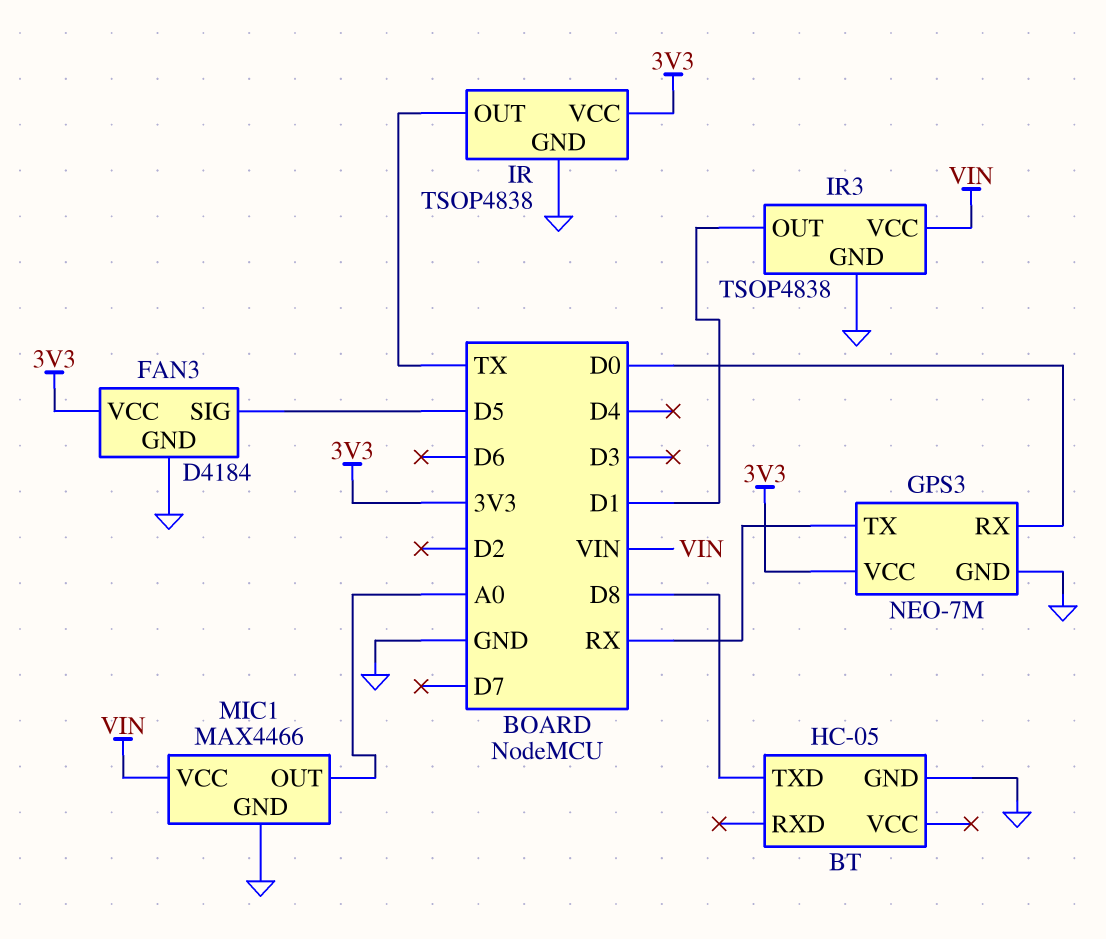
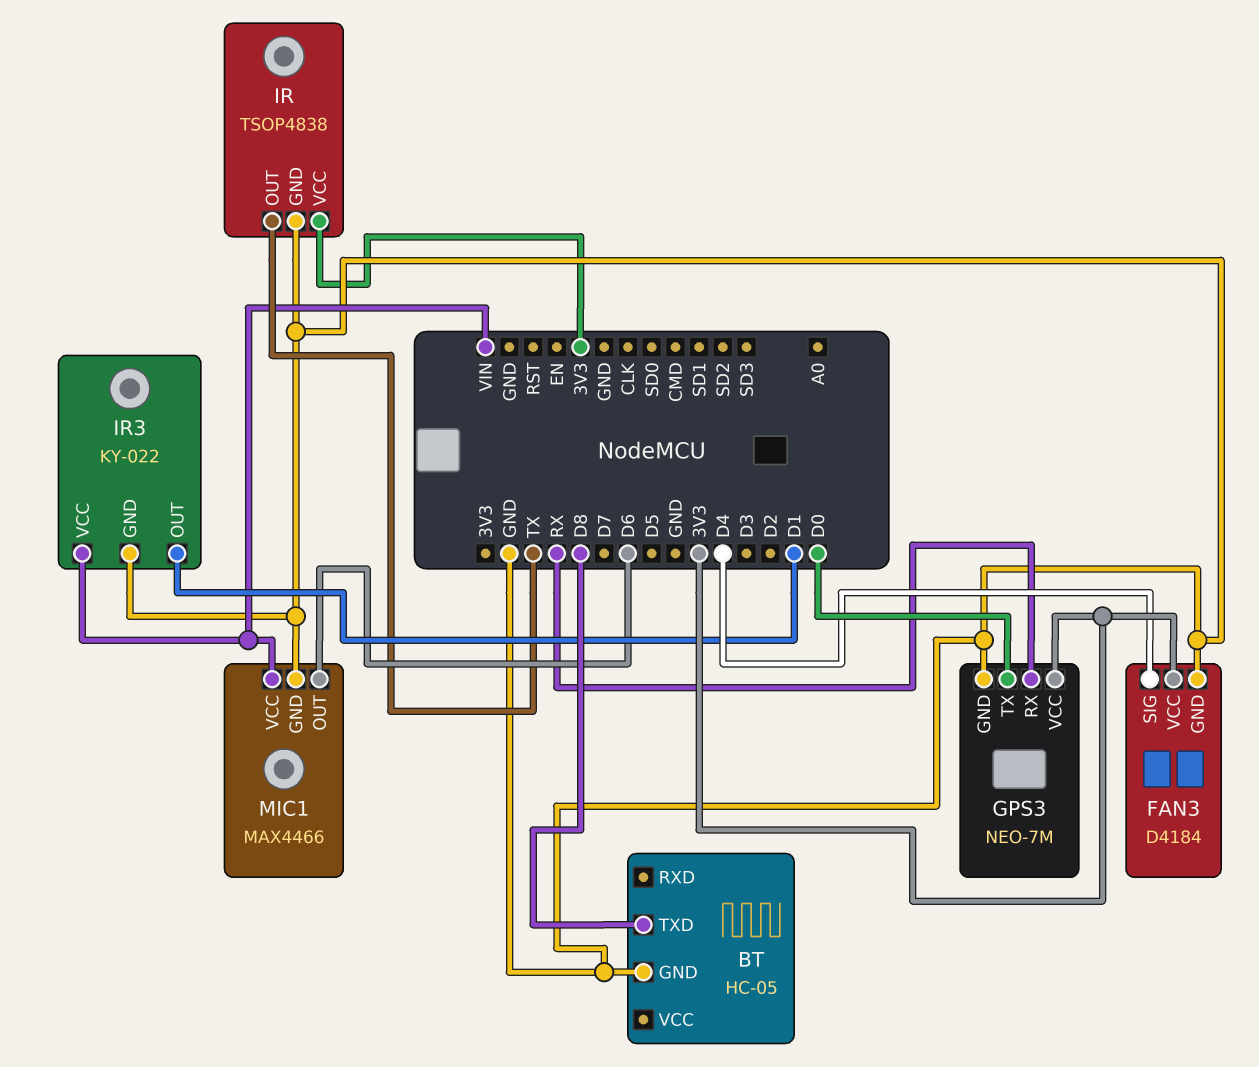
FAN3 pin SIG: D5 -> D4
GPS3 pin RX: D0 -> RX
GPS3 pin TX: RX -> D0
IR3: TSOP4838 -> KY-022
MIC1 pin OUT: A0 -> D6

